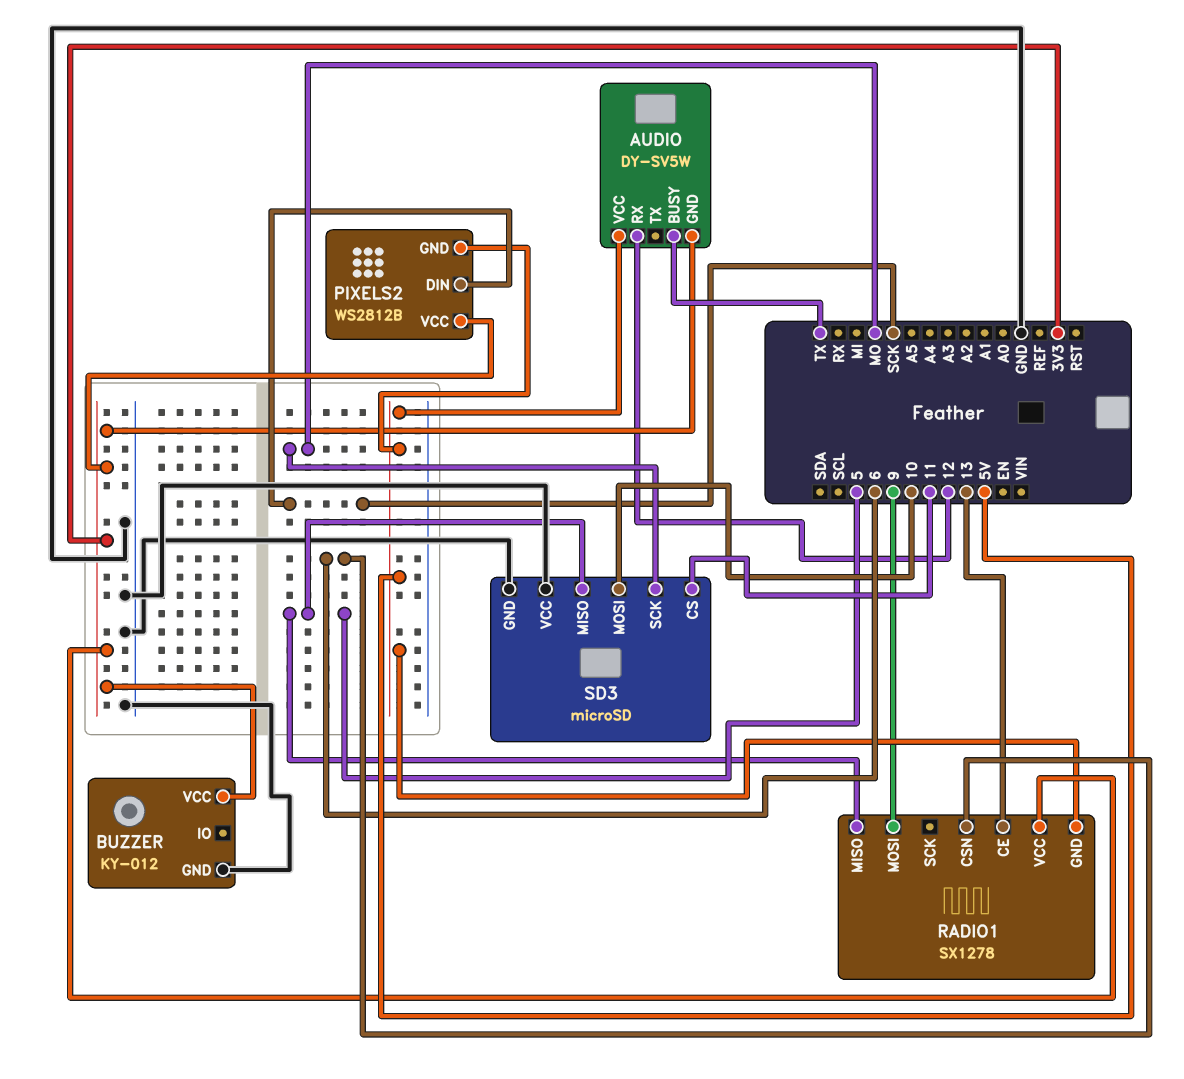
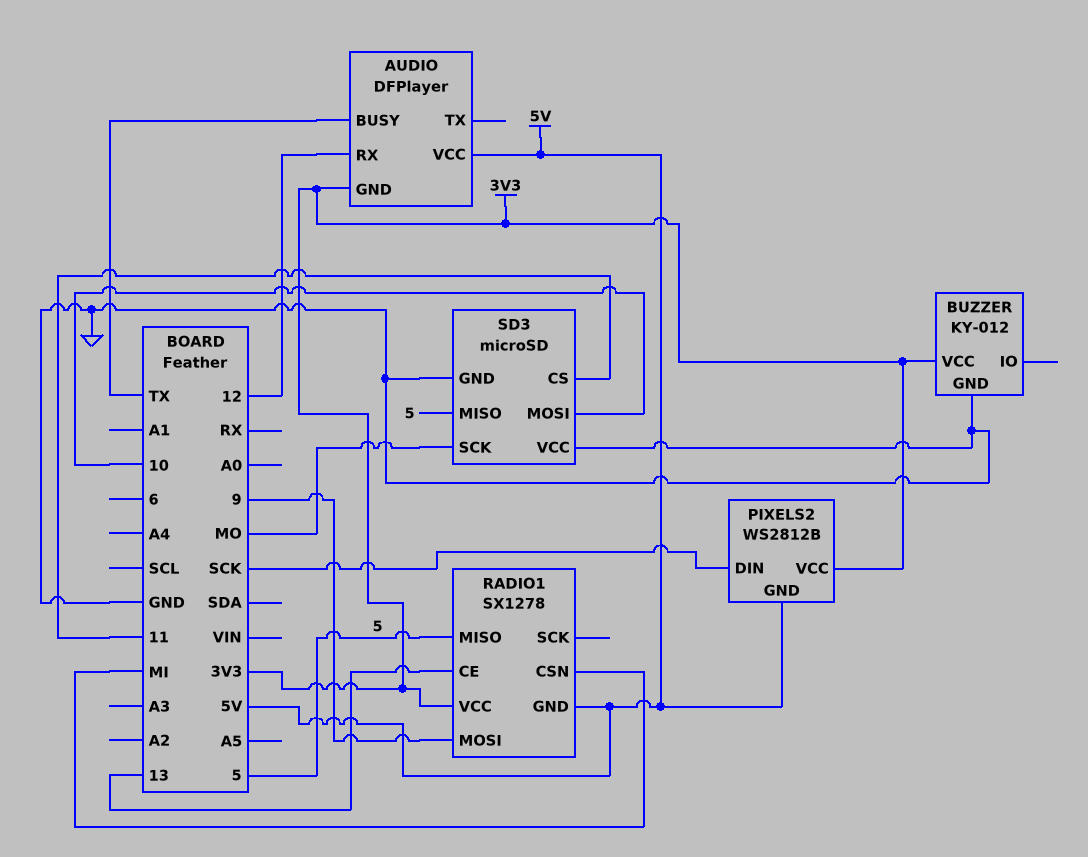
AUDIO: DY-SV5W -> DFPlayer
RADIO1 pin CSN: 6 -> MI

